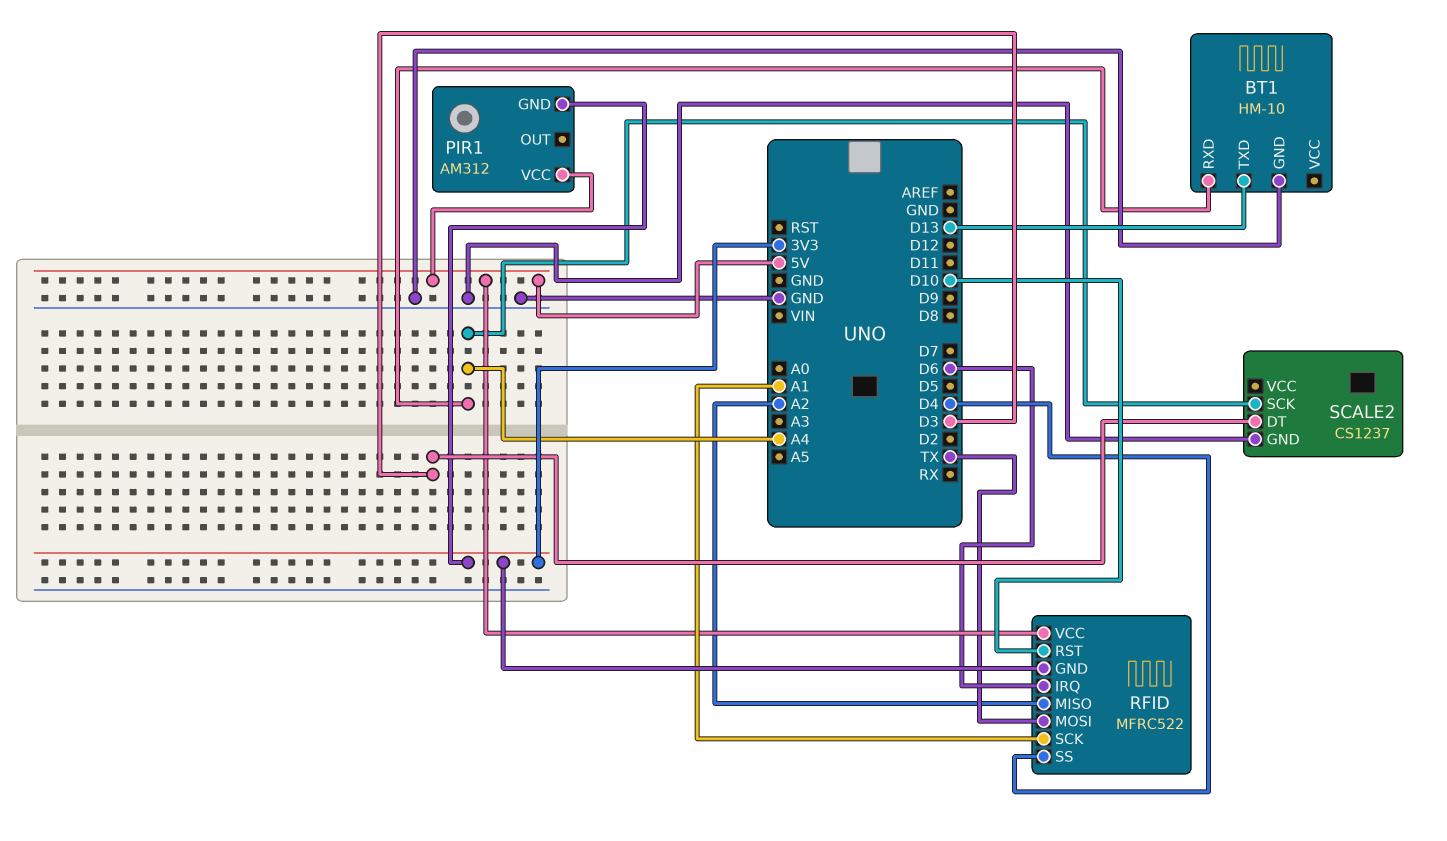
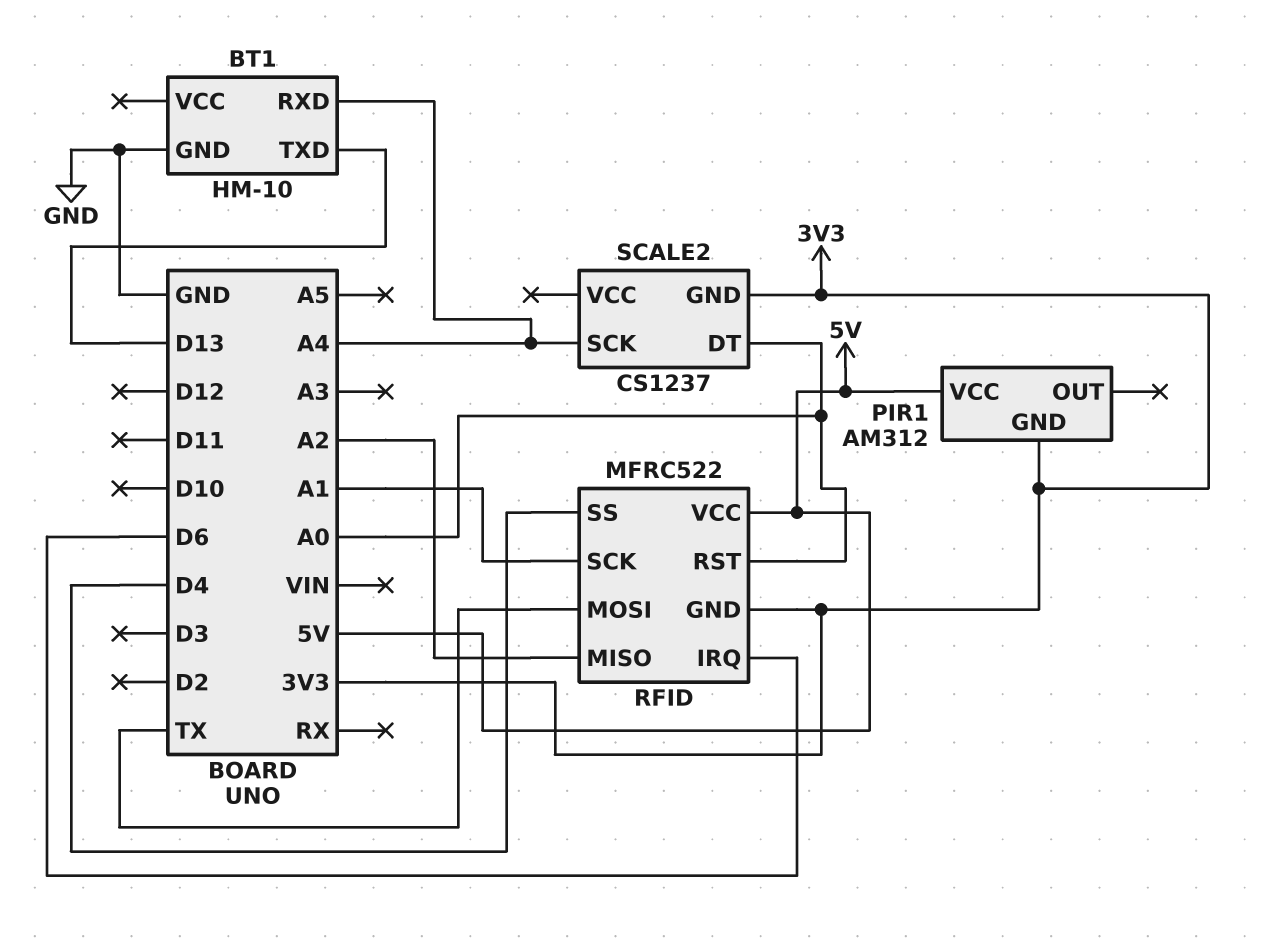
RFID pin RST: D10 -> A0
SCALE2 pin DT: D3 -> A0
SCALE2 pin GND: GND -> 3V3

